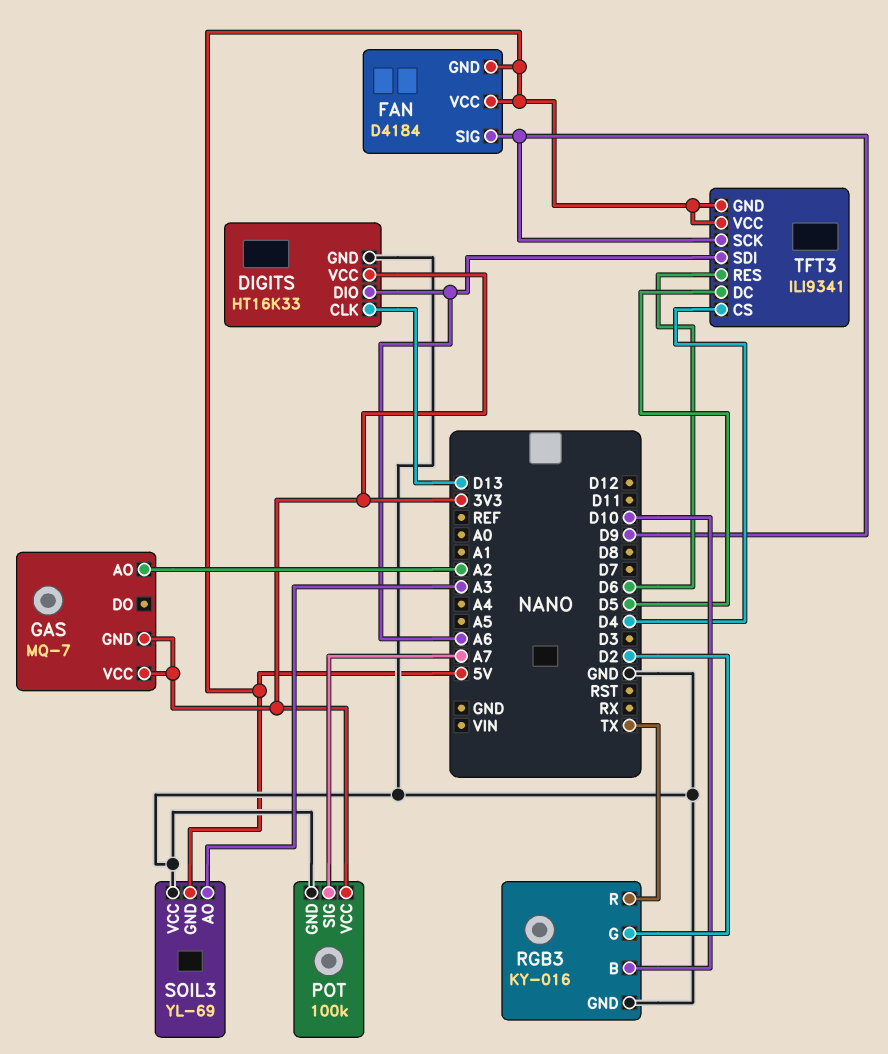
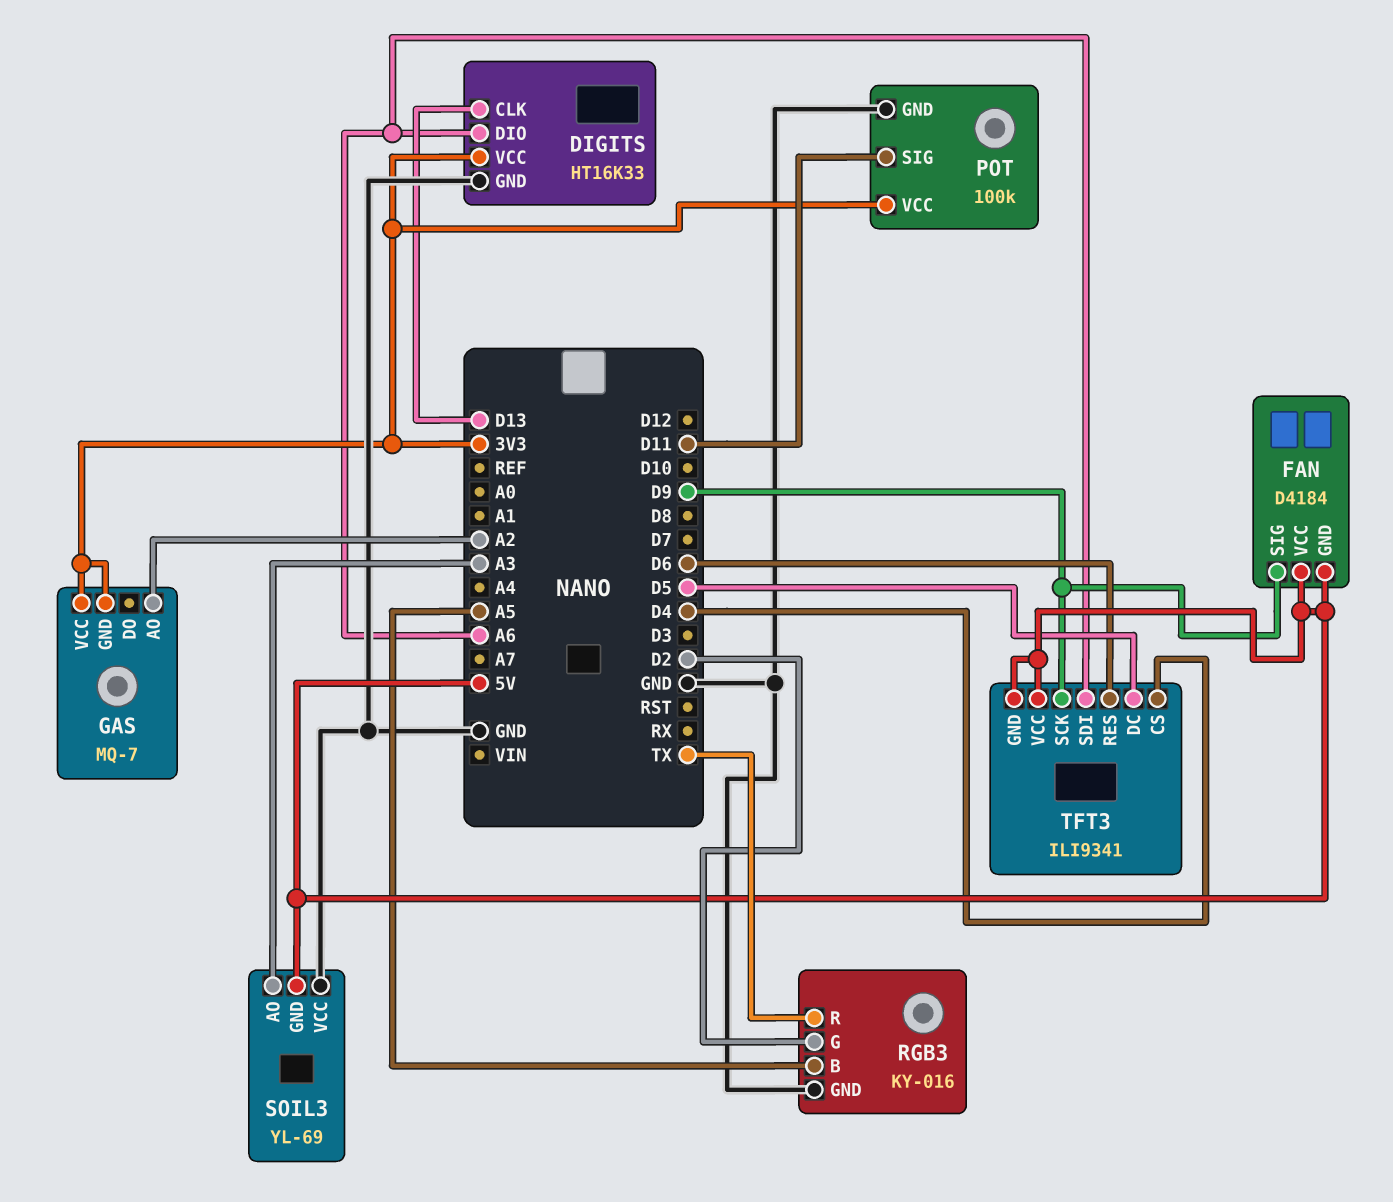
POT pin SIG: A7 -> D11
RGB3 pin B: D10 -> A5

